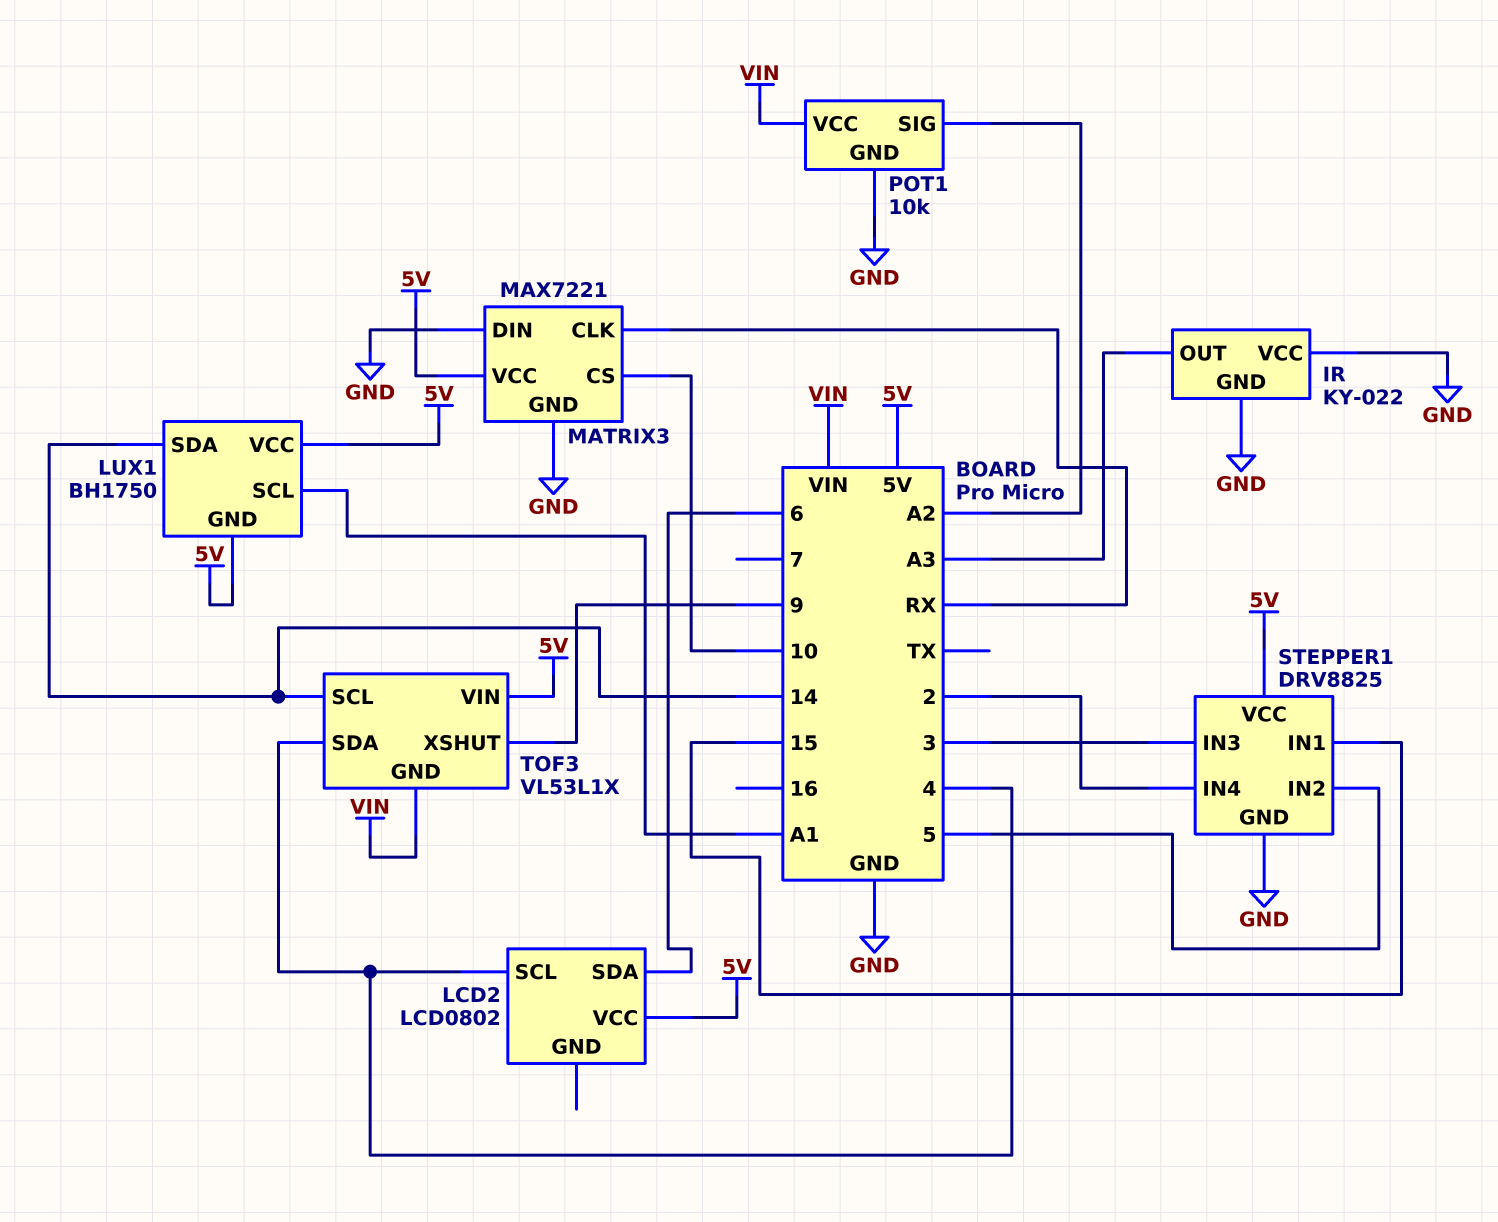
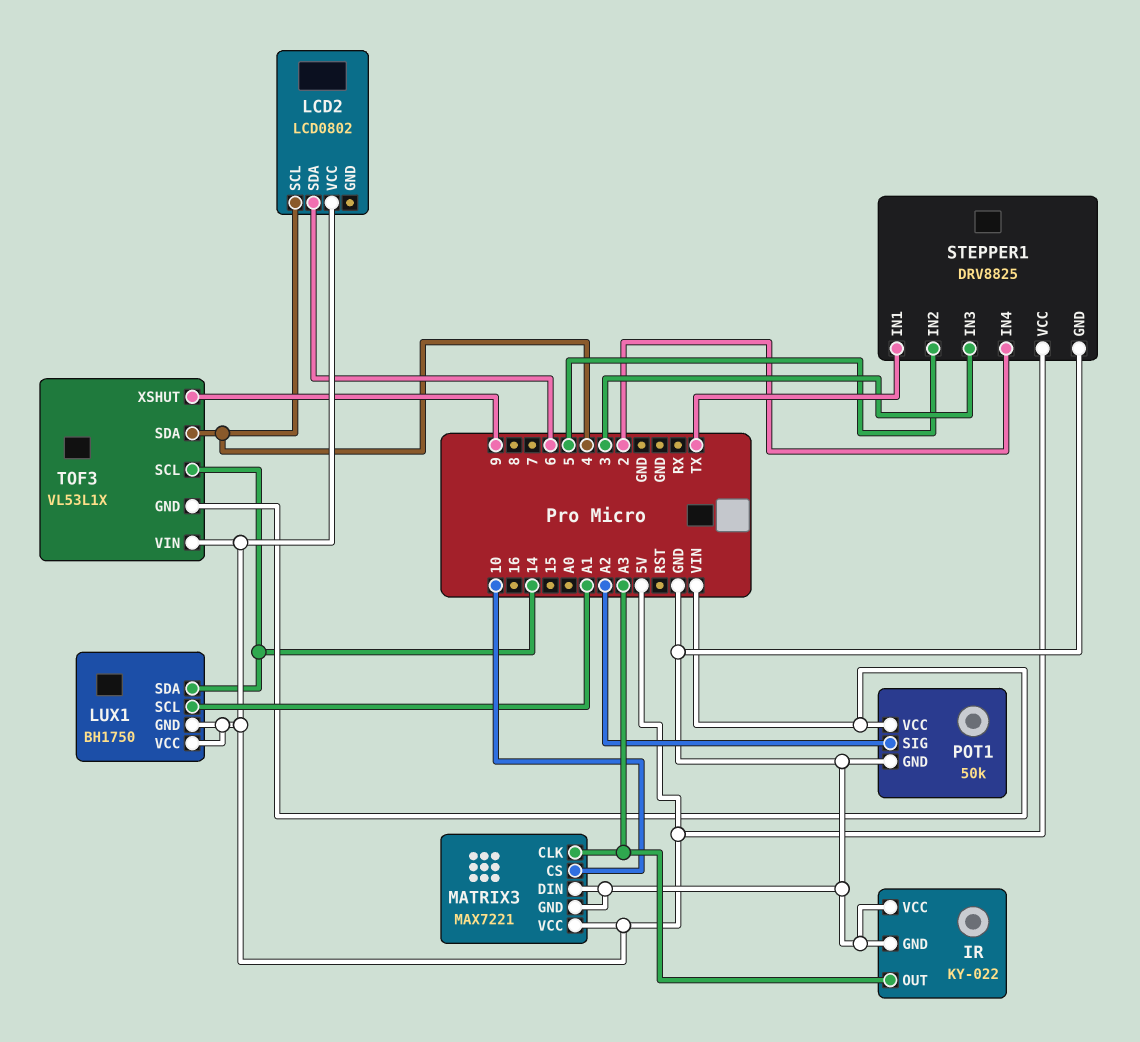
MATRIX3 pin CLK: RX -> A3
POT1: 10k -> 50k
STEPPER1 pin IN1: 15 -> TX

